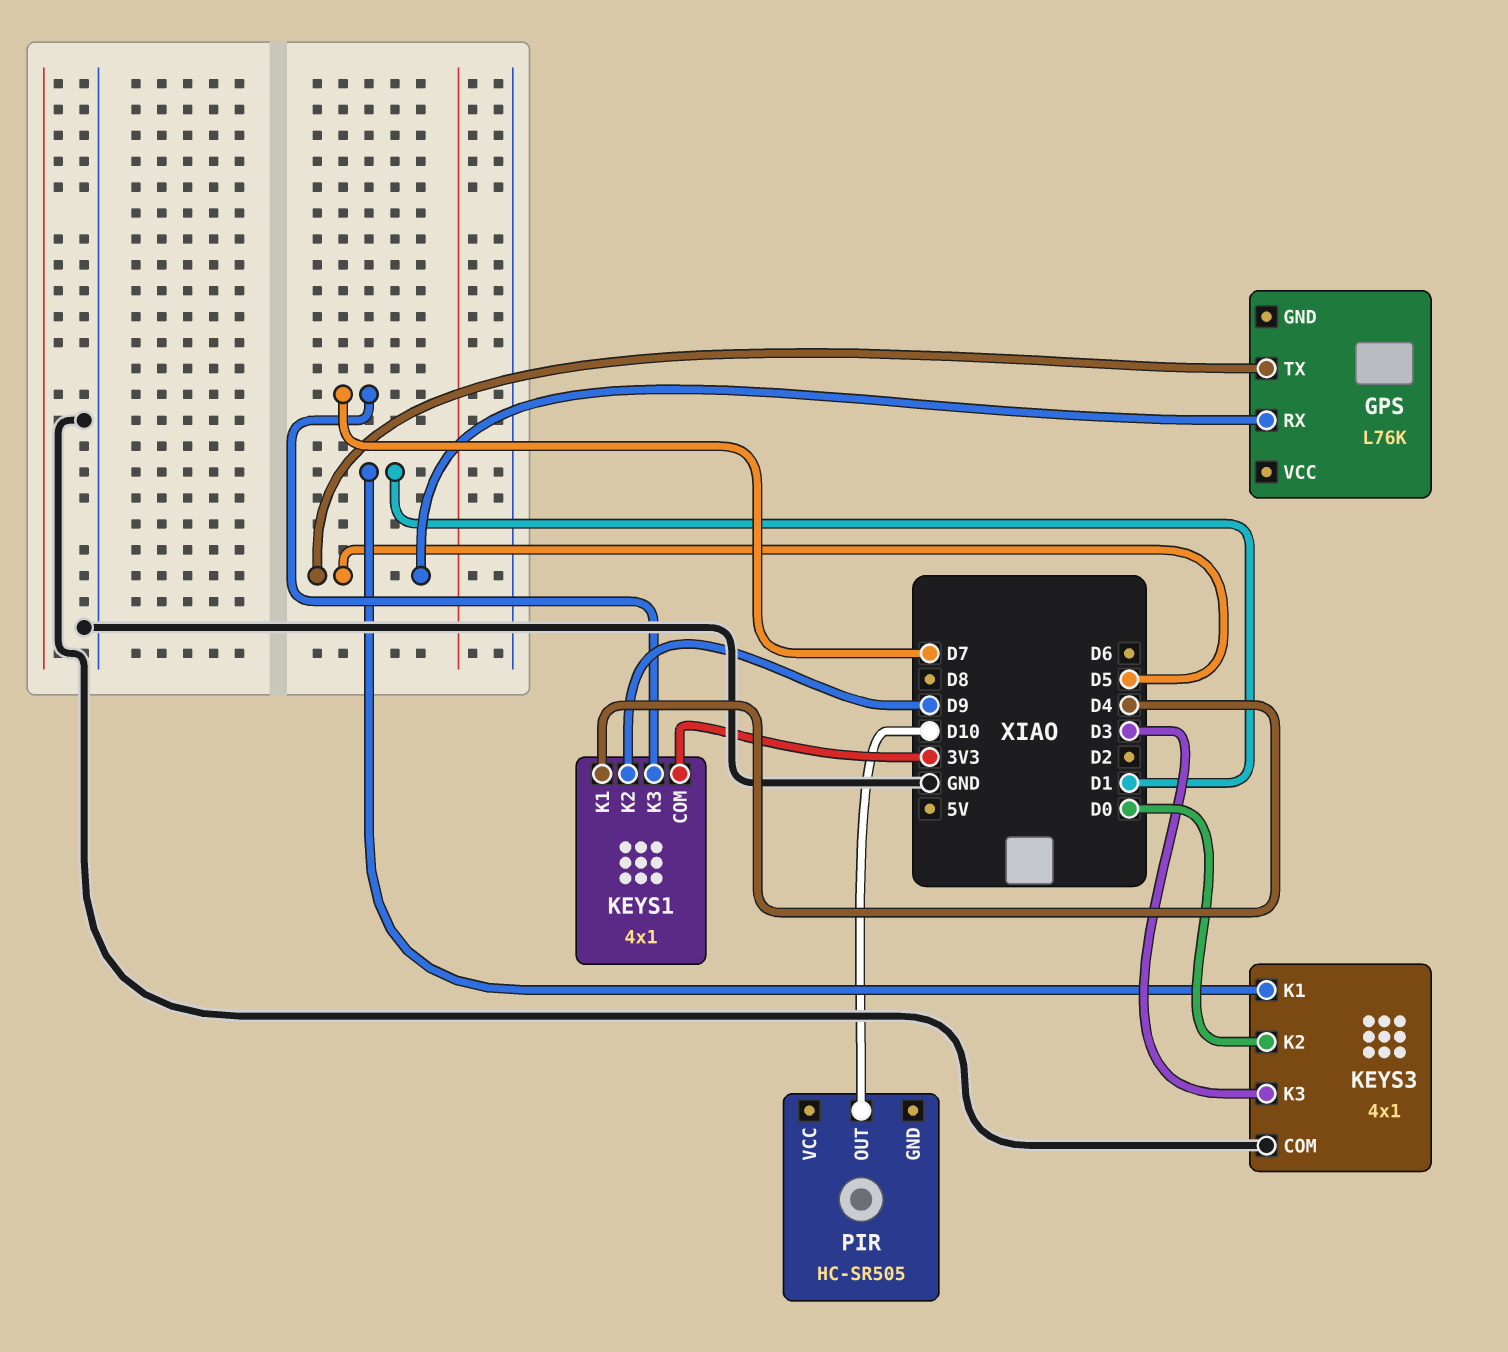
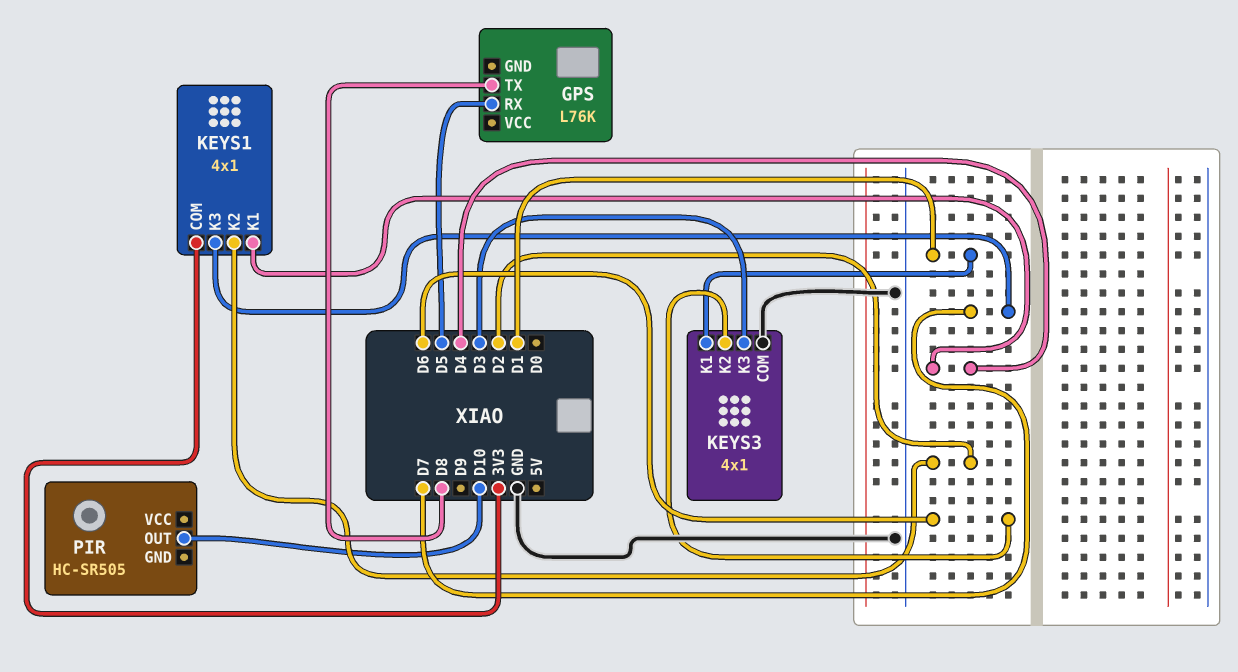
GPS pin TX: D5 -> D8
KEYS1 pin K2: D9 -> D2
KEYS3 pin K2: D0 -> D6

